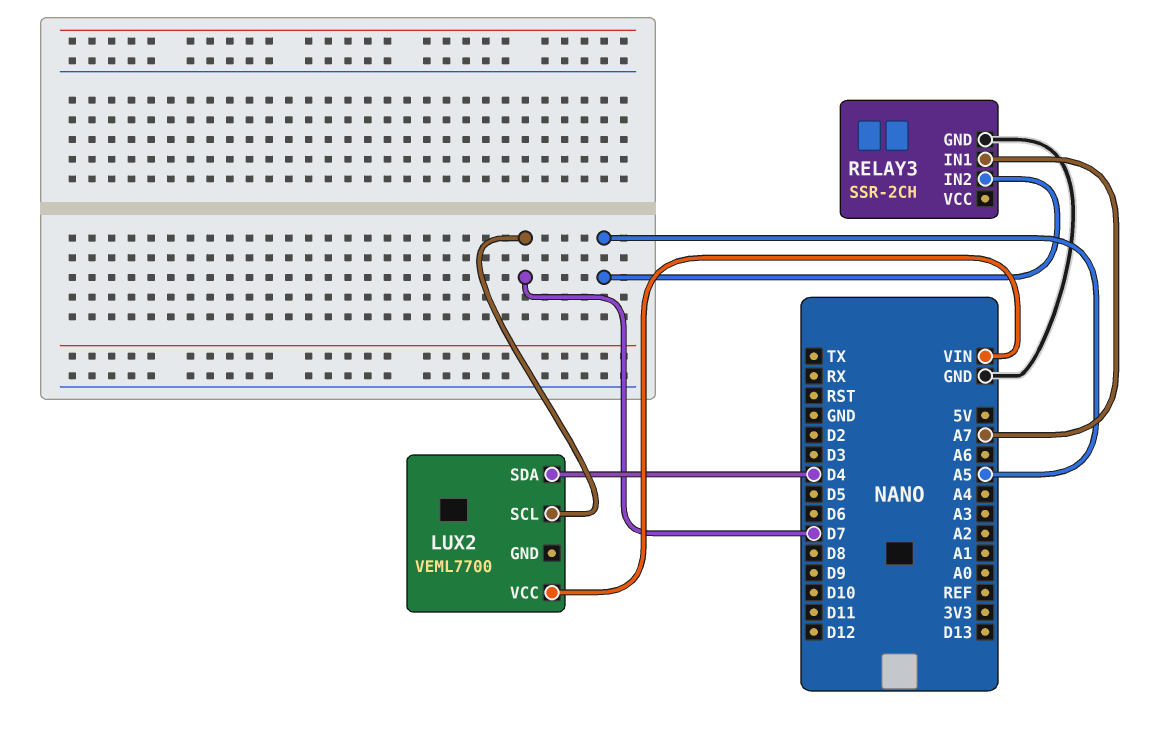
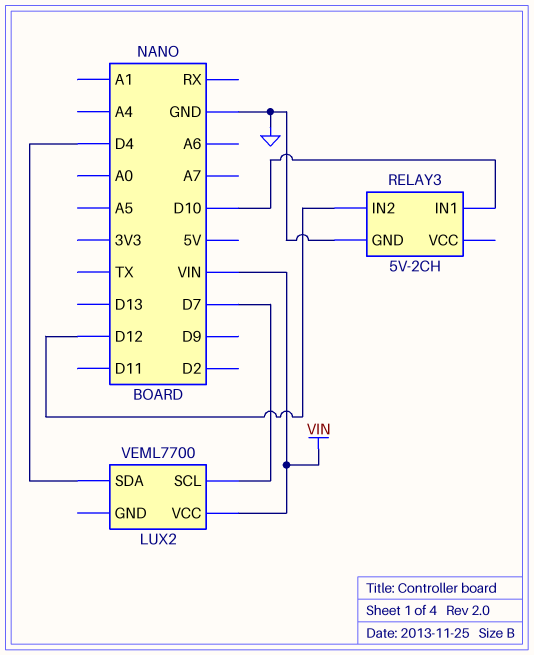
RELAY3: SSR-2CH -> 5V-2CH
RELAY3 pin IN1: A7 -> D10
RELAY3 pin IN2: A5 -> D12

